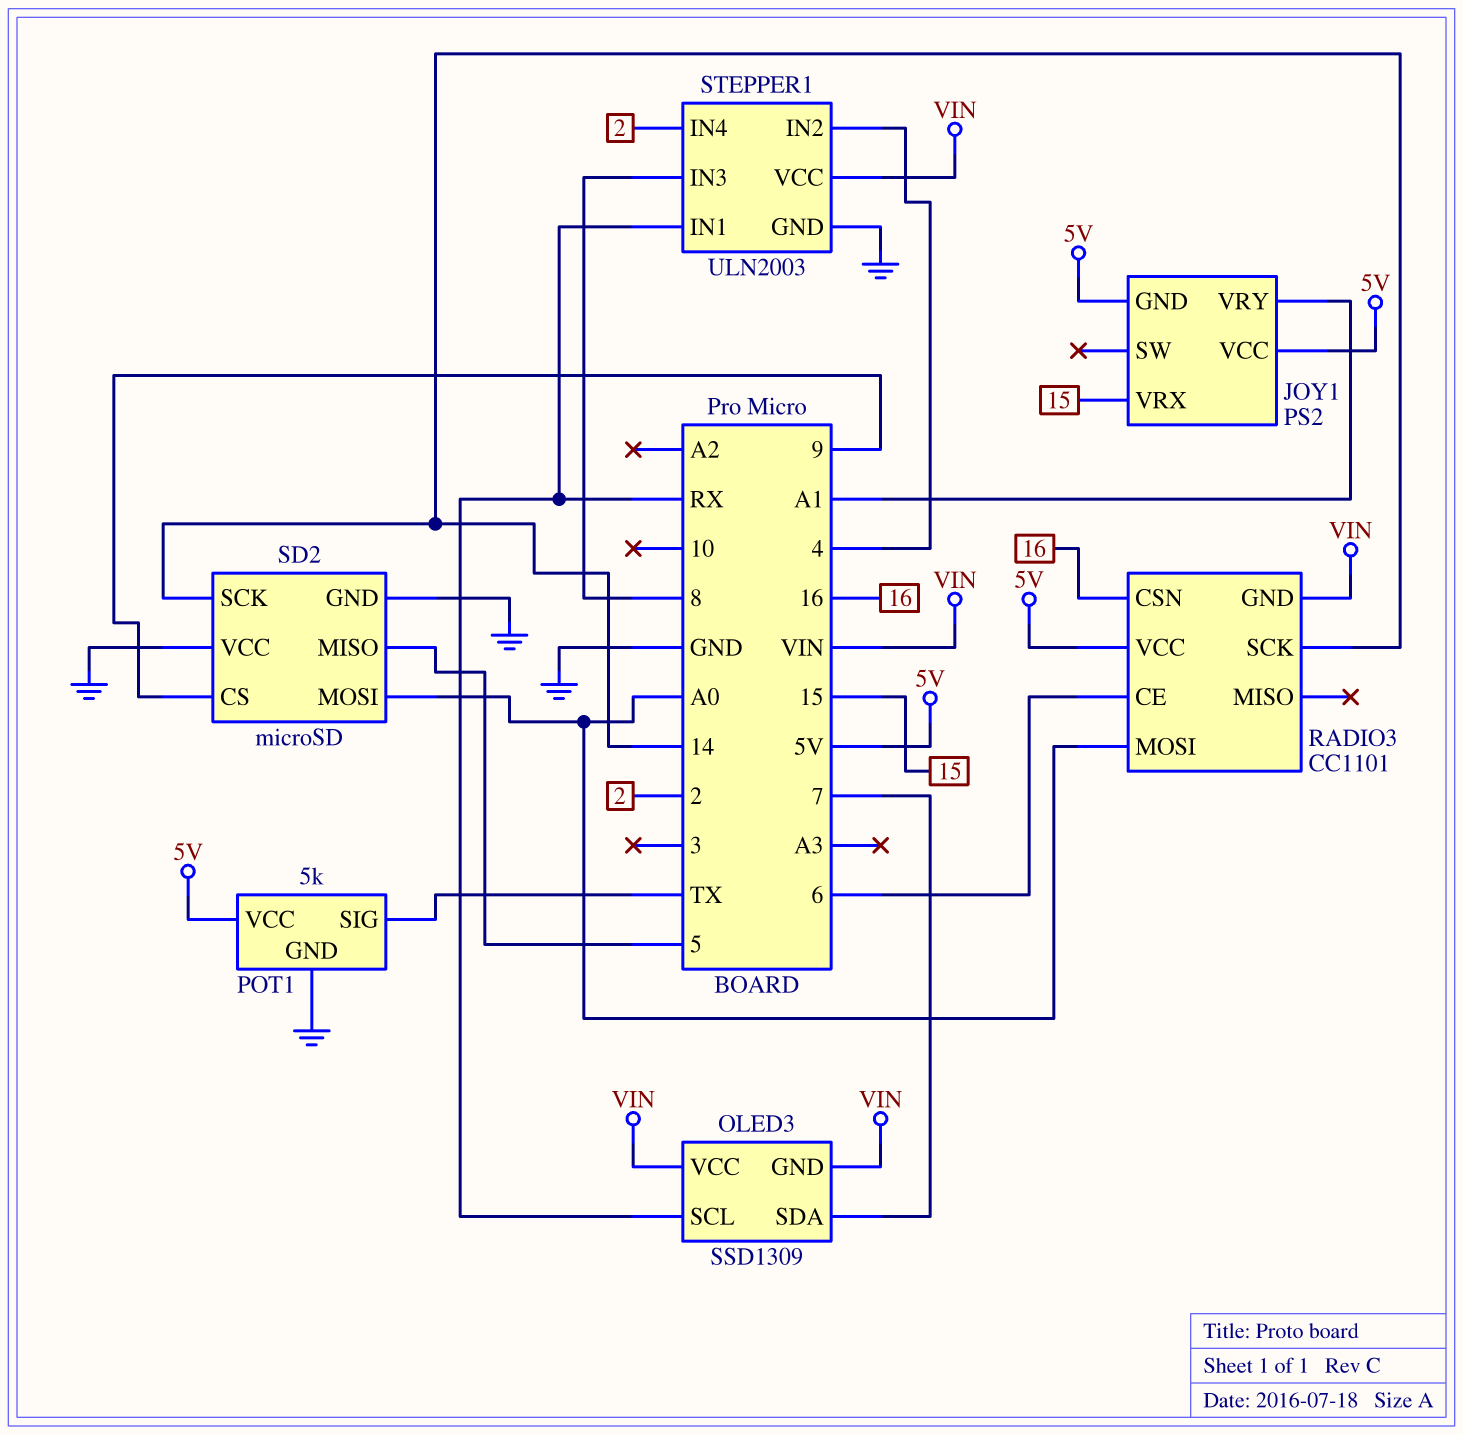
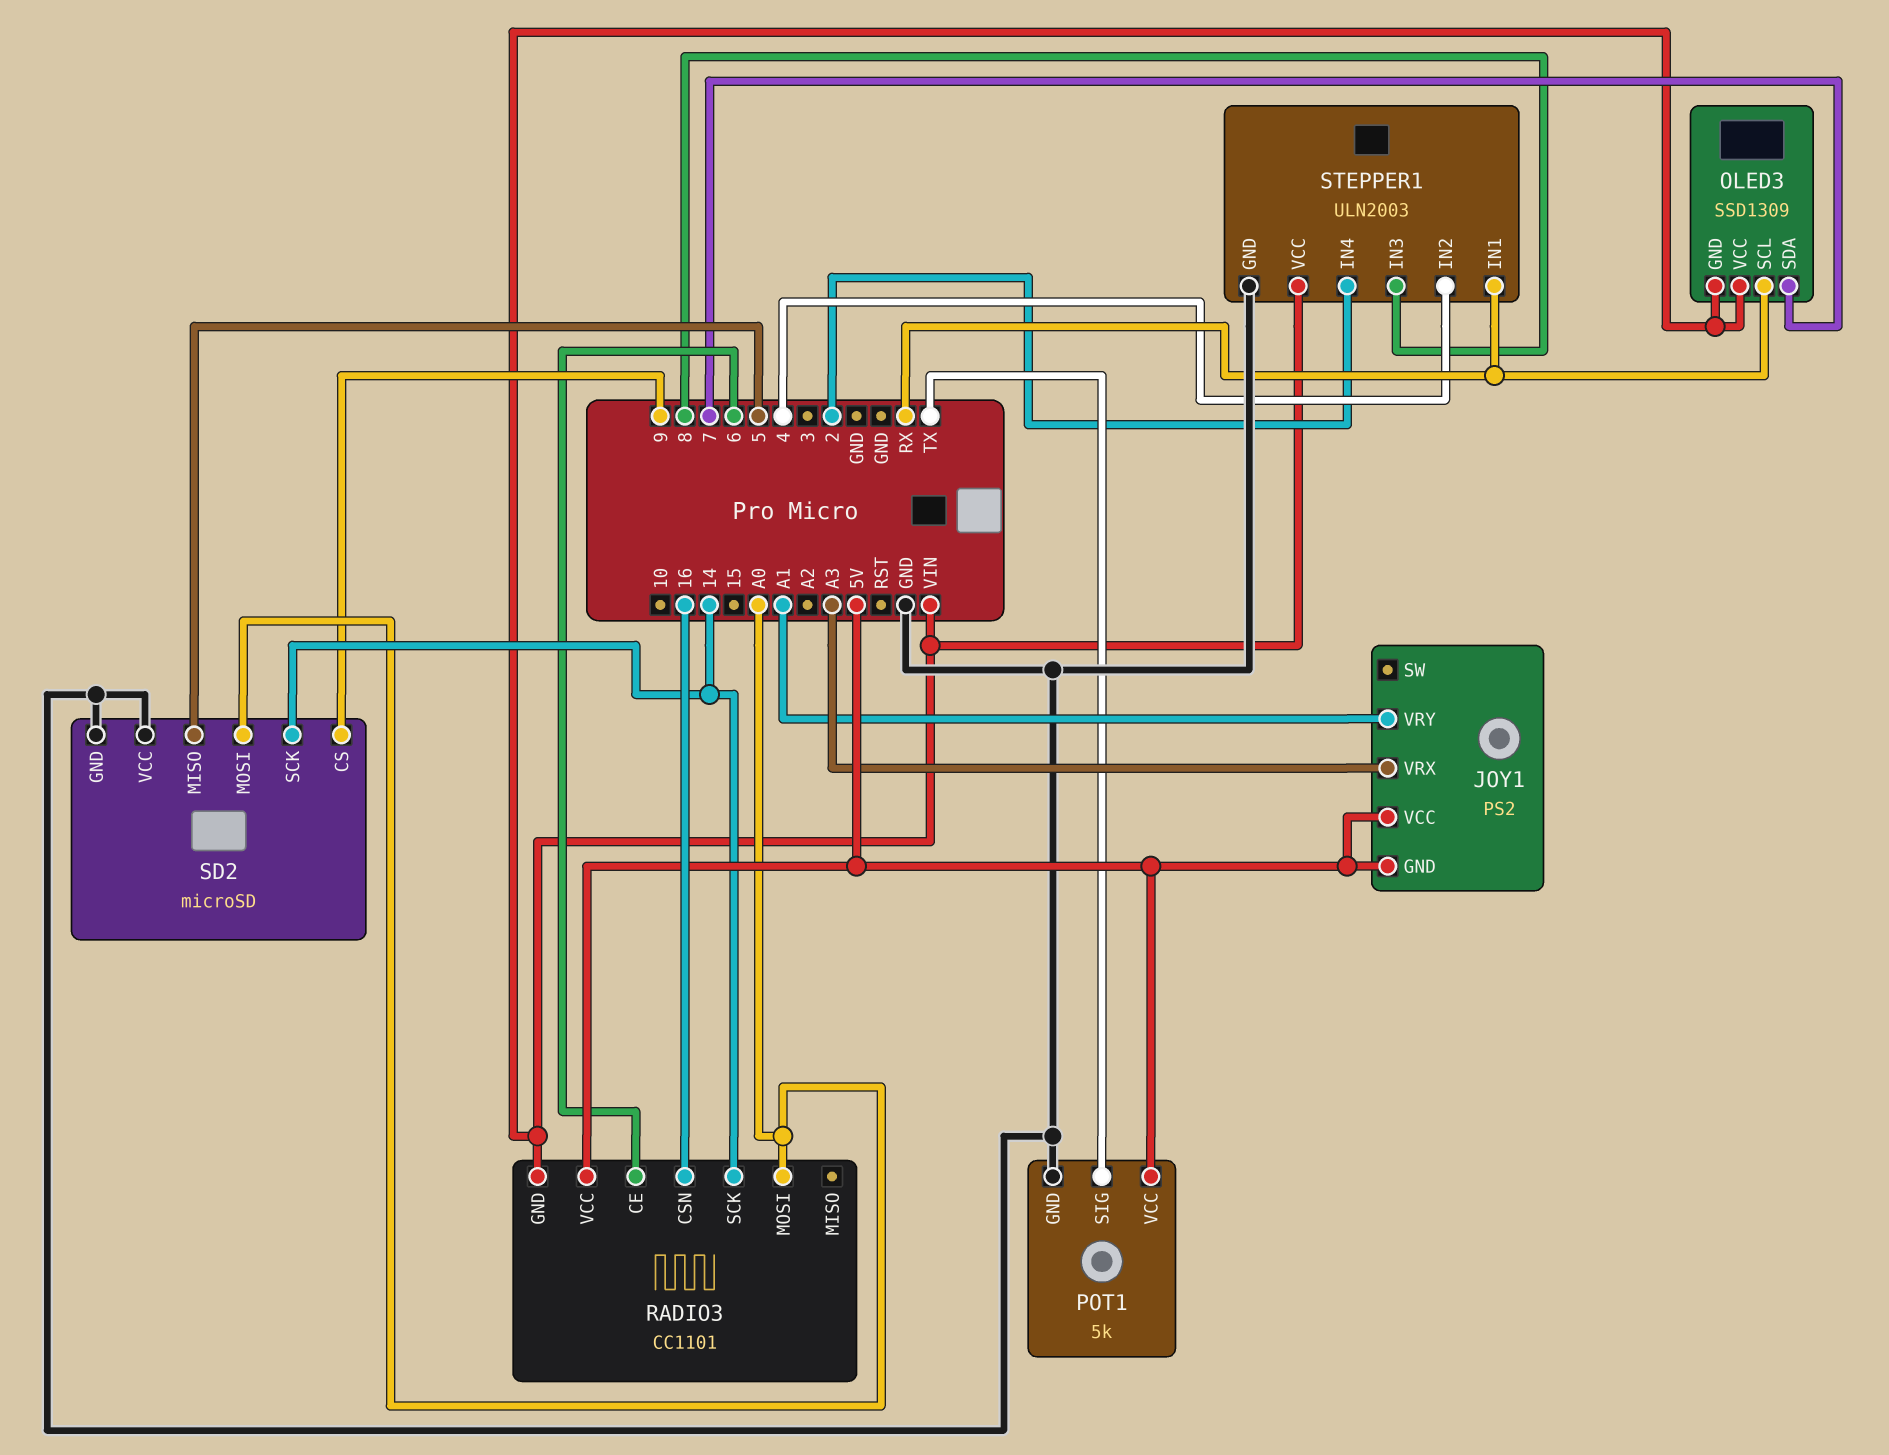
JOY1 pin VRX: 15 -> A3

